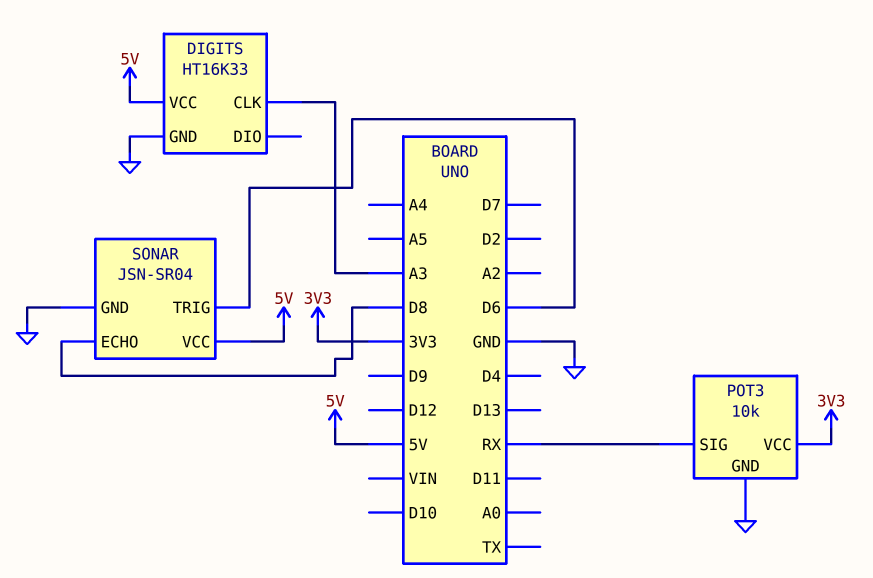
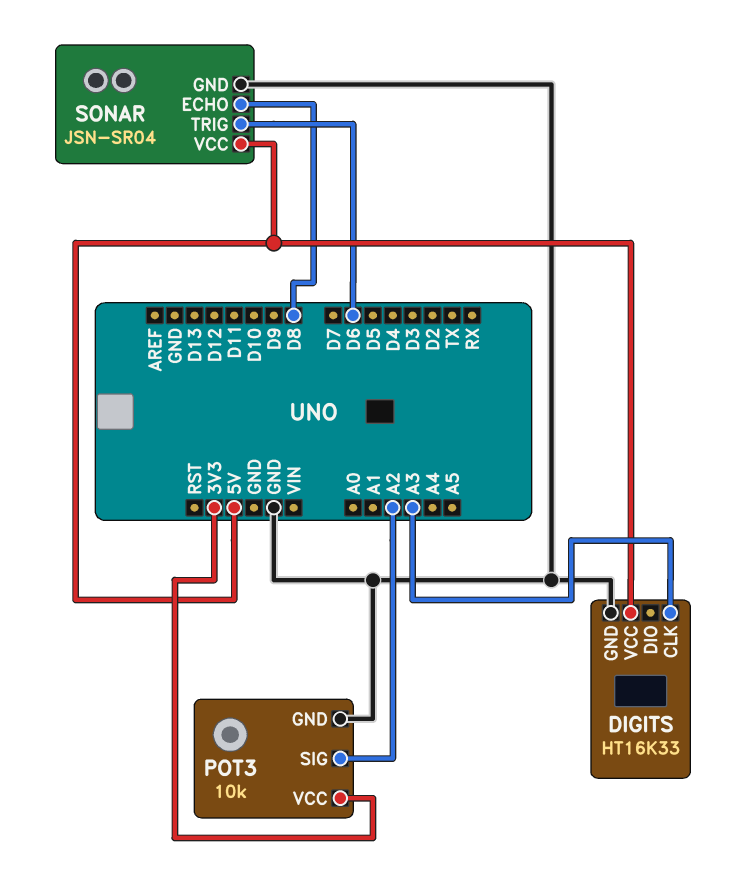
POT3 pin SIG: RX -> A2

